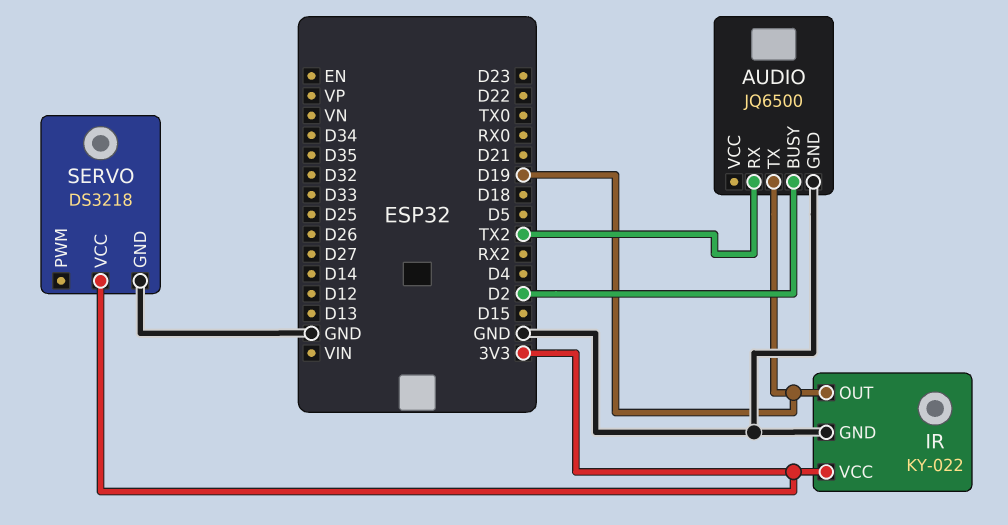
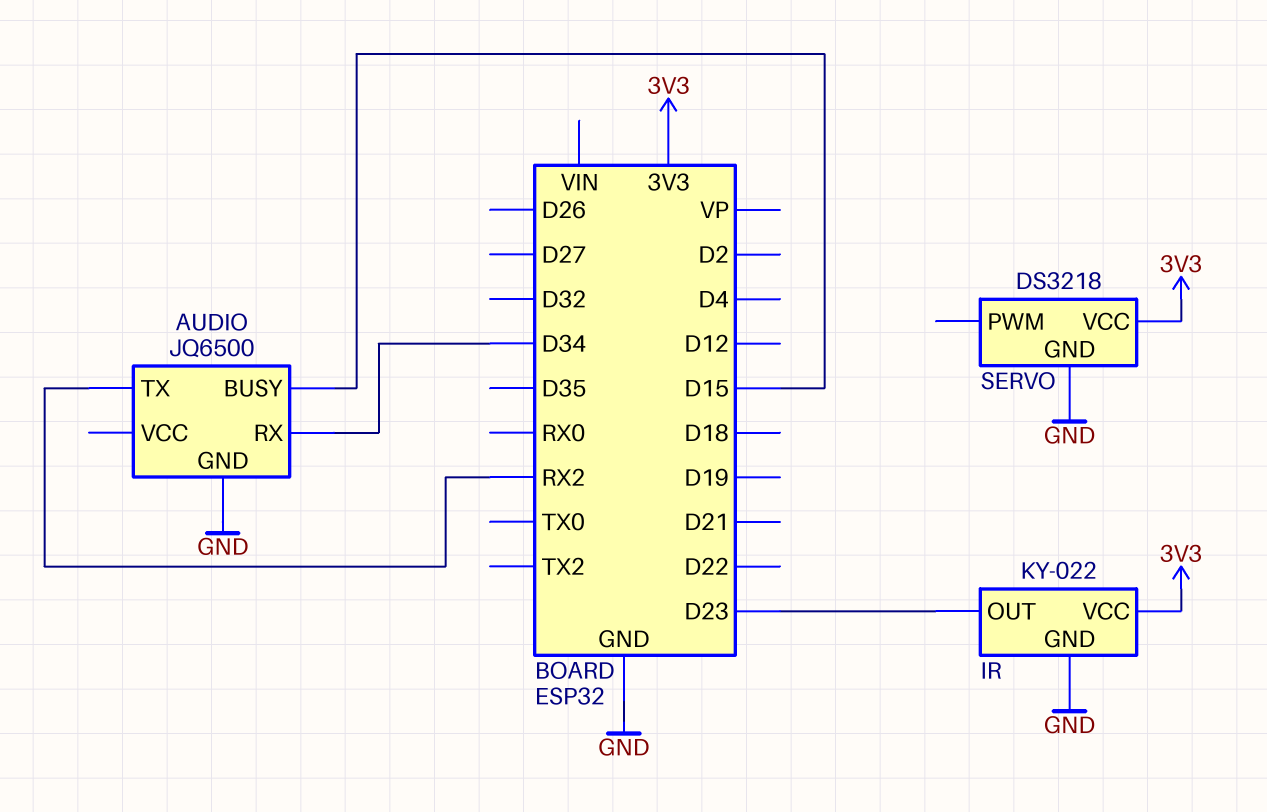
AUDIO pin BUSY: D2 -> D15
AUDIO pin RX: TX2 -> D34
AUDIO pin TX: D19 -> RX2
IR pin OUT: D19 -> D23

